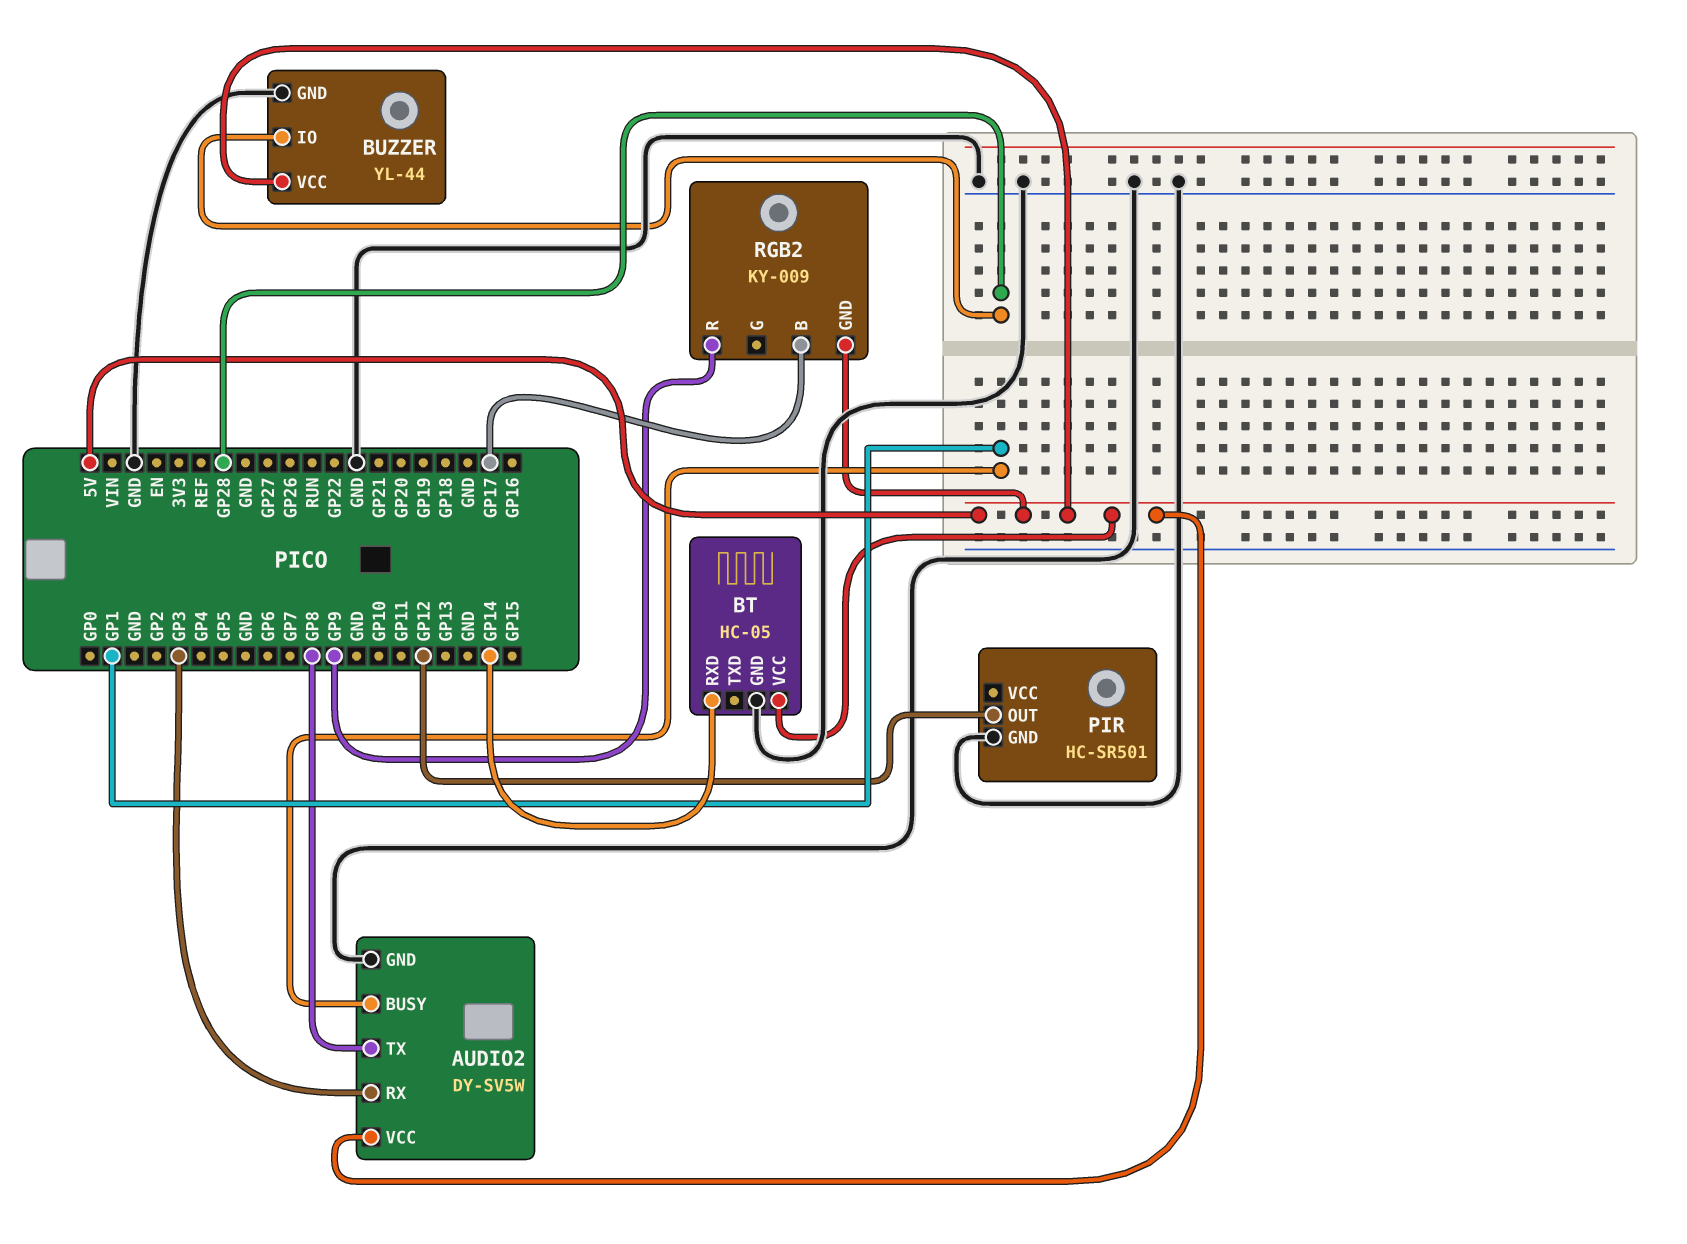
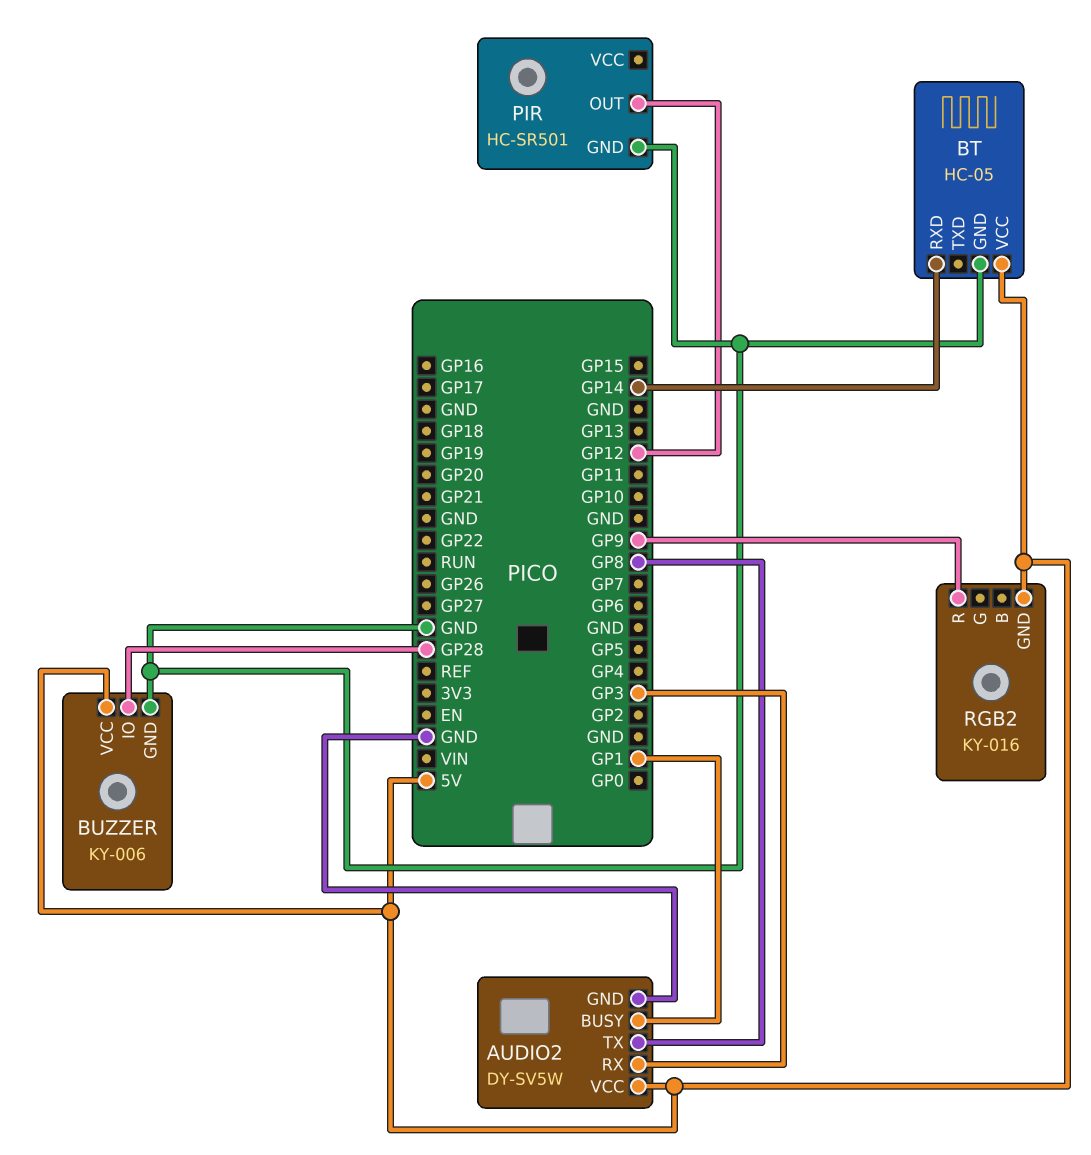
BUZZER: YL-44 -> KY-006
RGB2: KY-009 -> KY-016
RGB2 pin B: GP17 -> none

